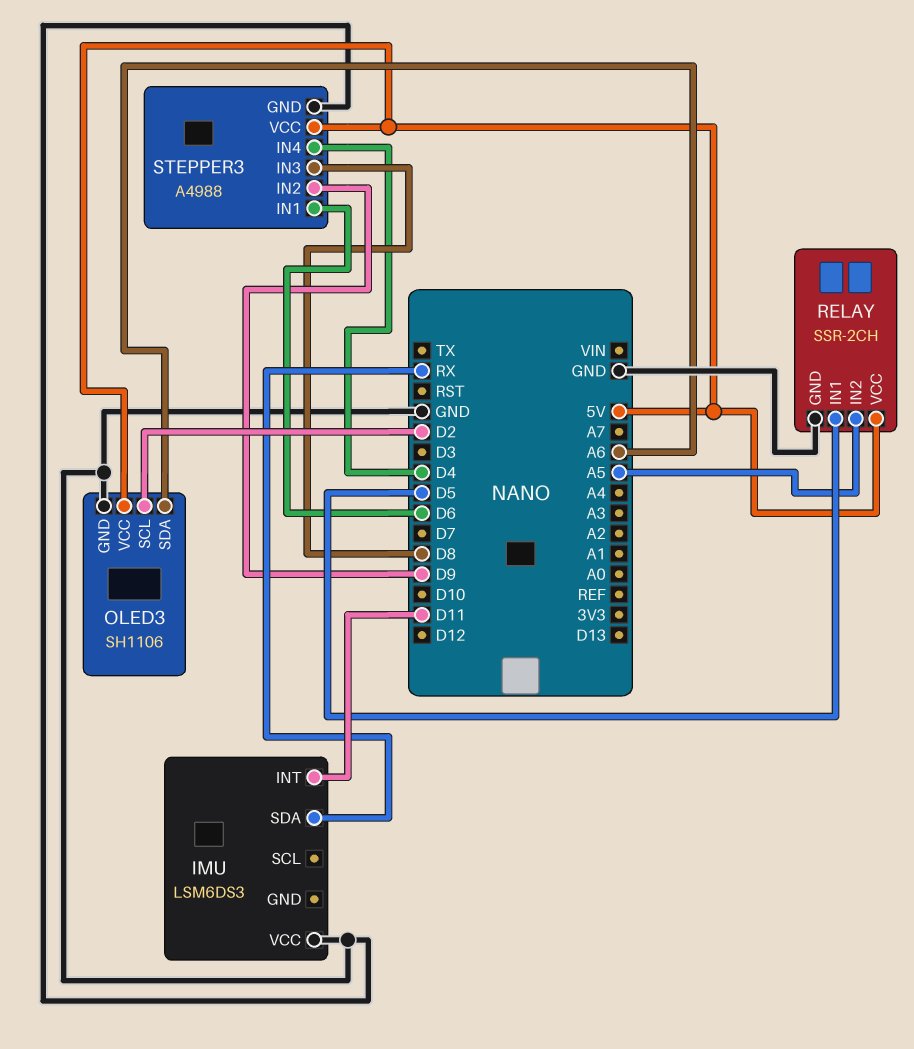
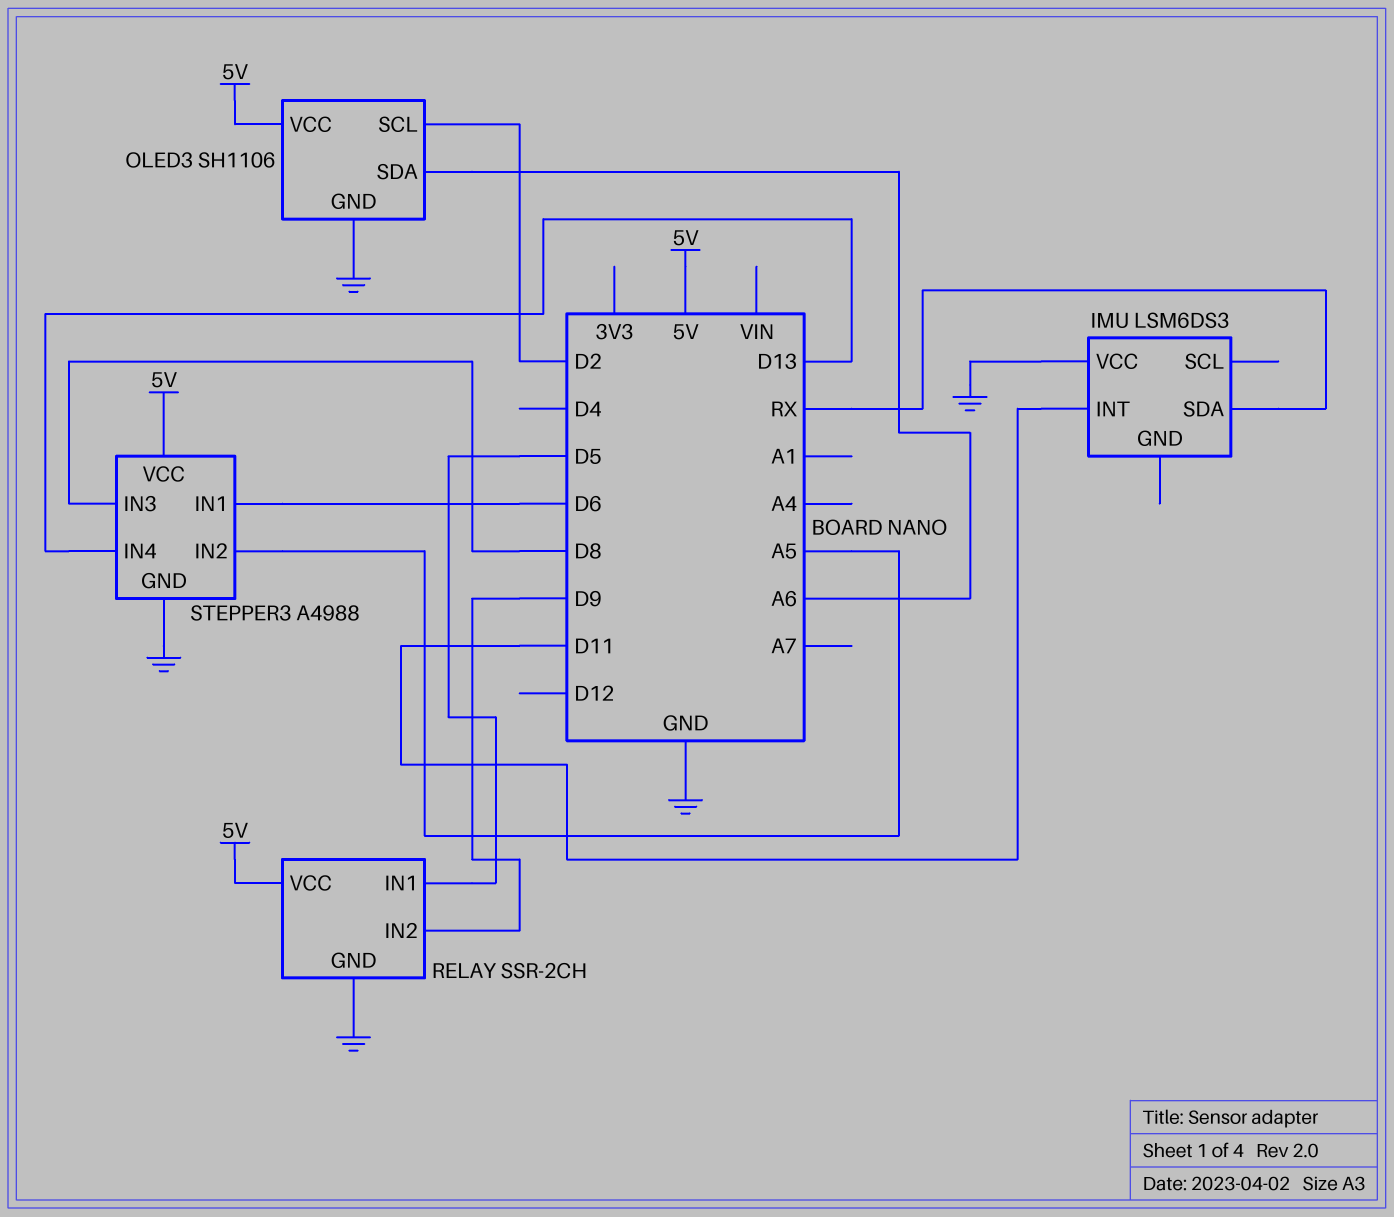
RELAY pin IN2: A5 -> D9
STEPPER3 pin IN2: D9 -> A5
STEPPER3 pin IN4: D4 -> D13

